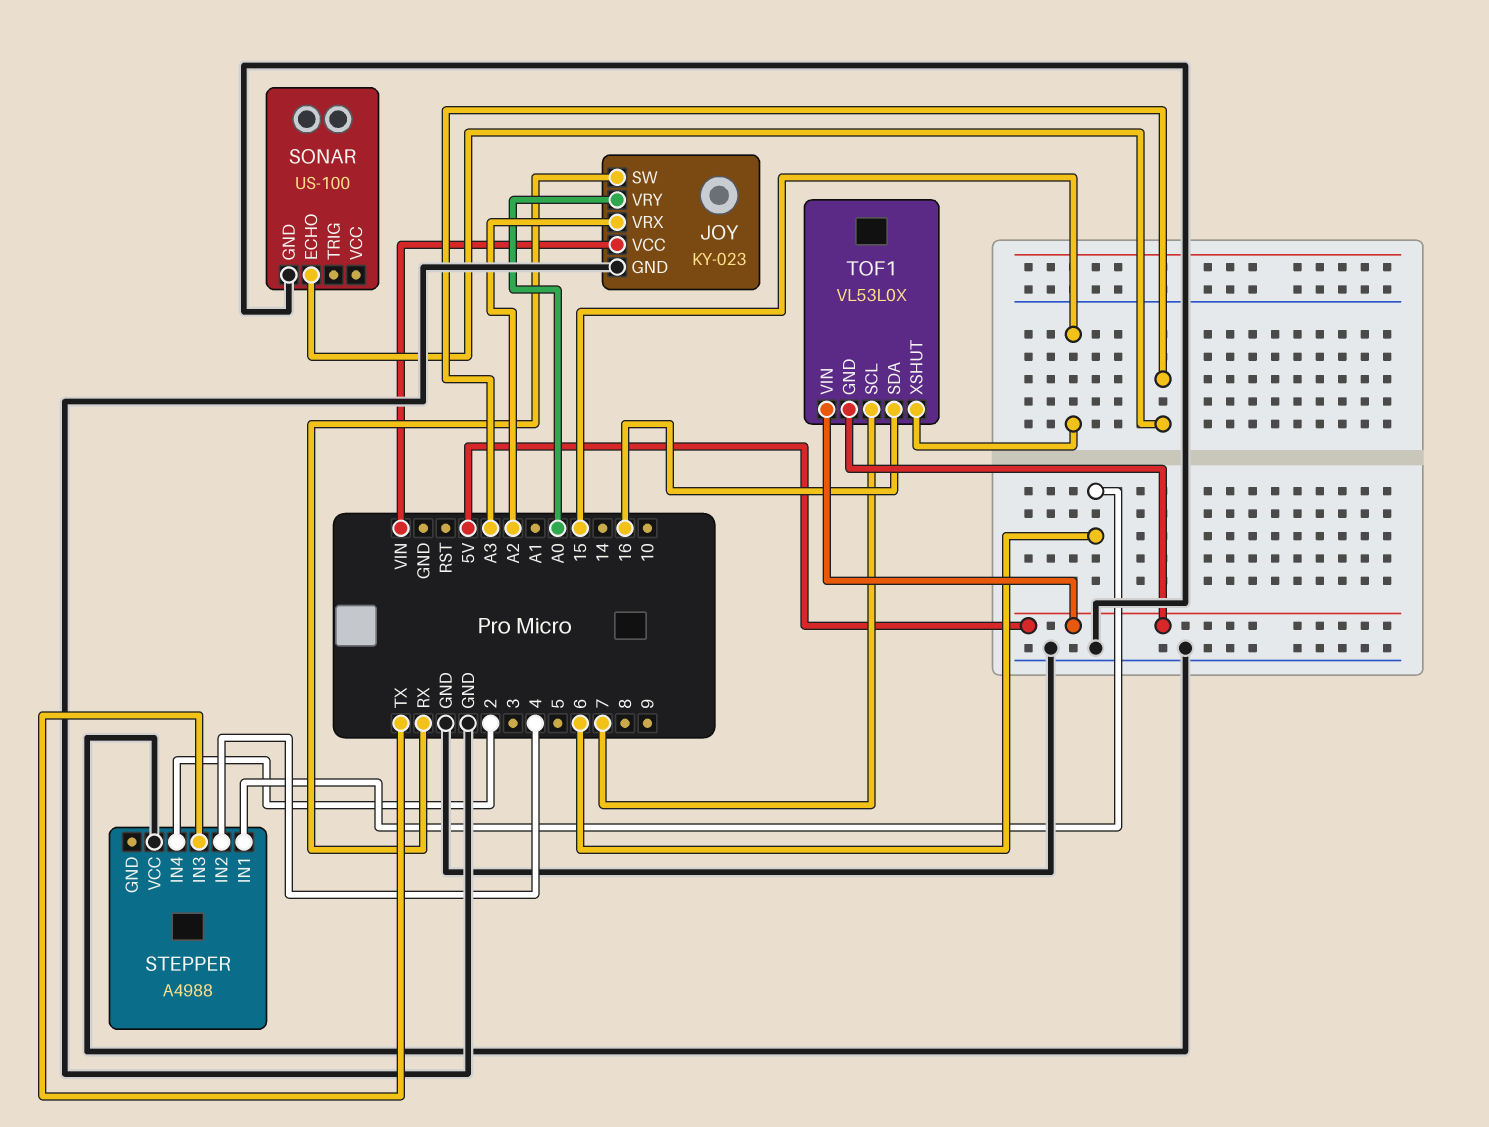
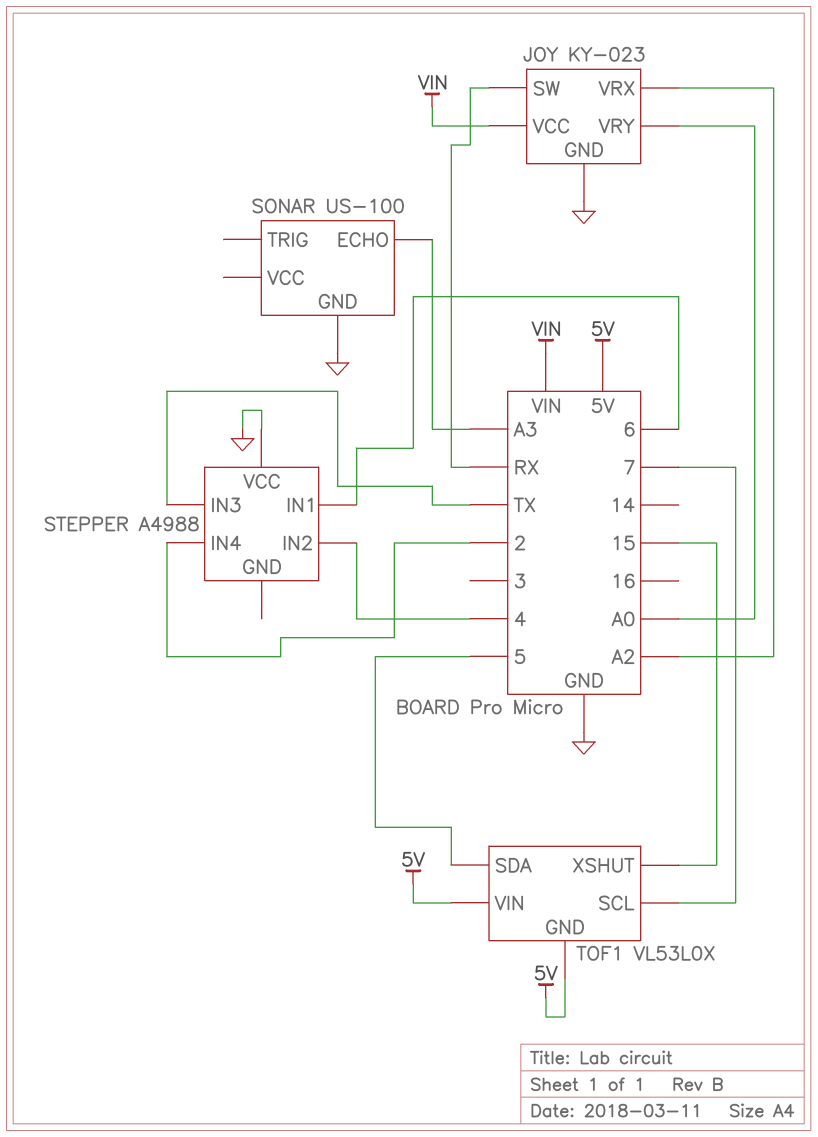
TOF1 pin SDA: 16 -> 5

